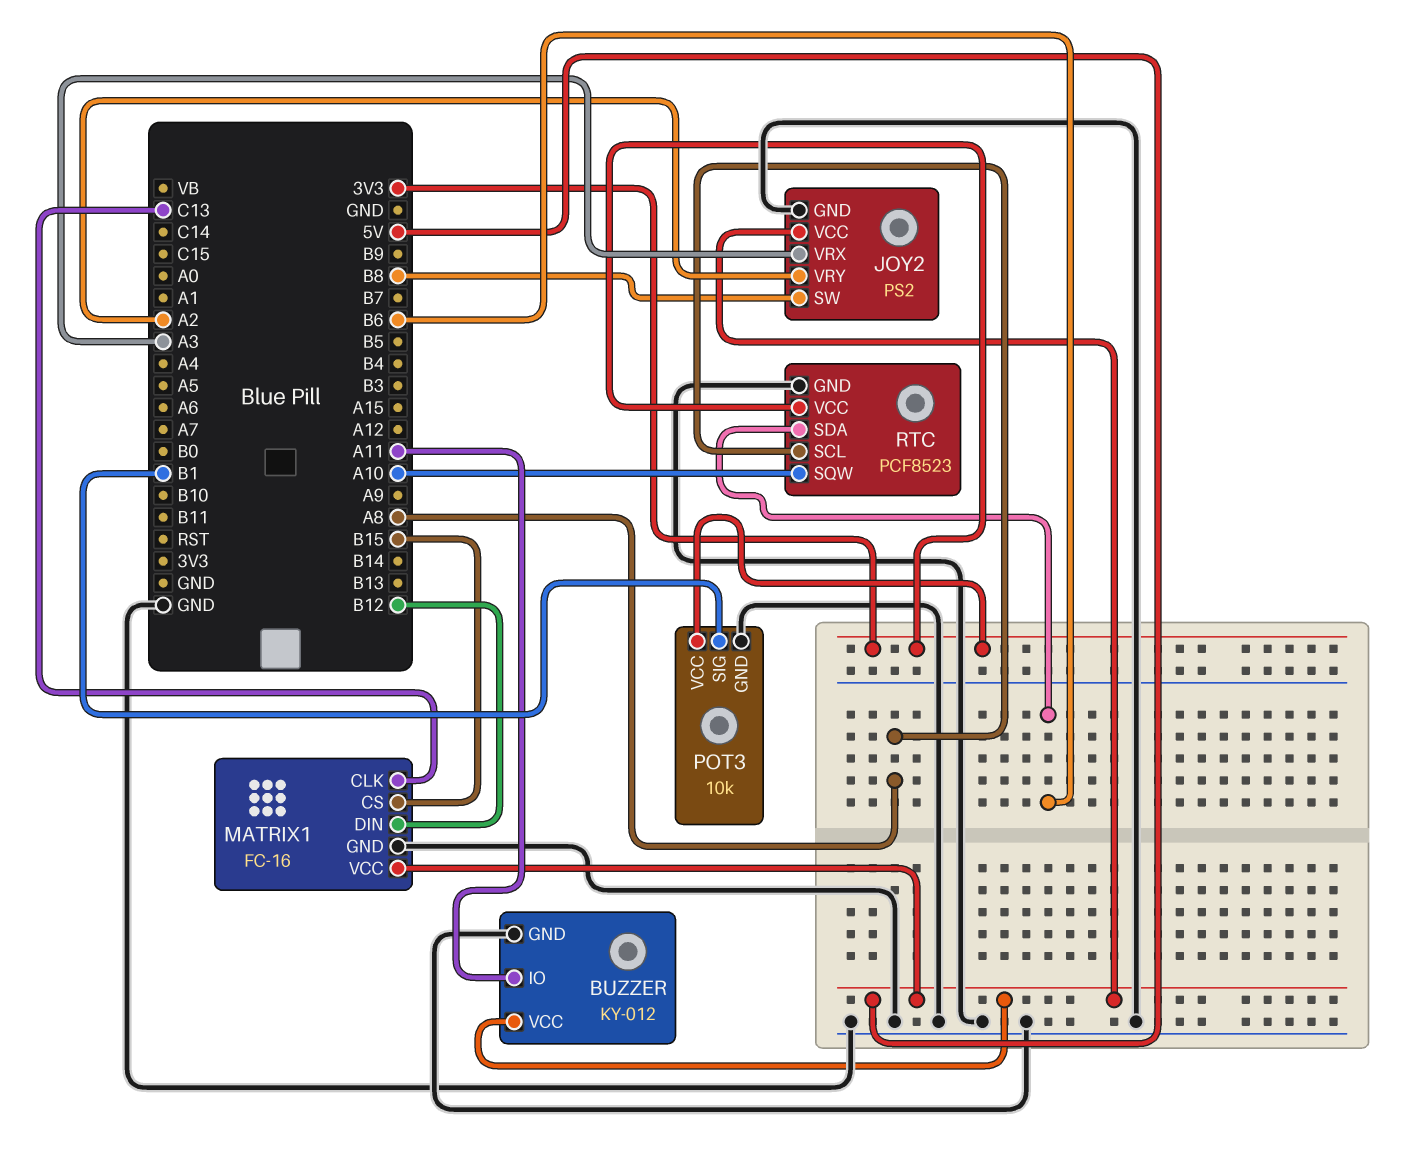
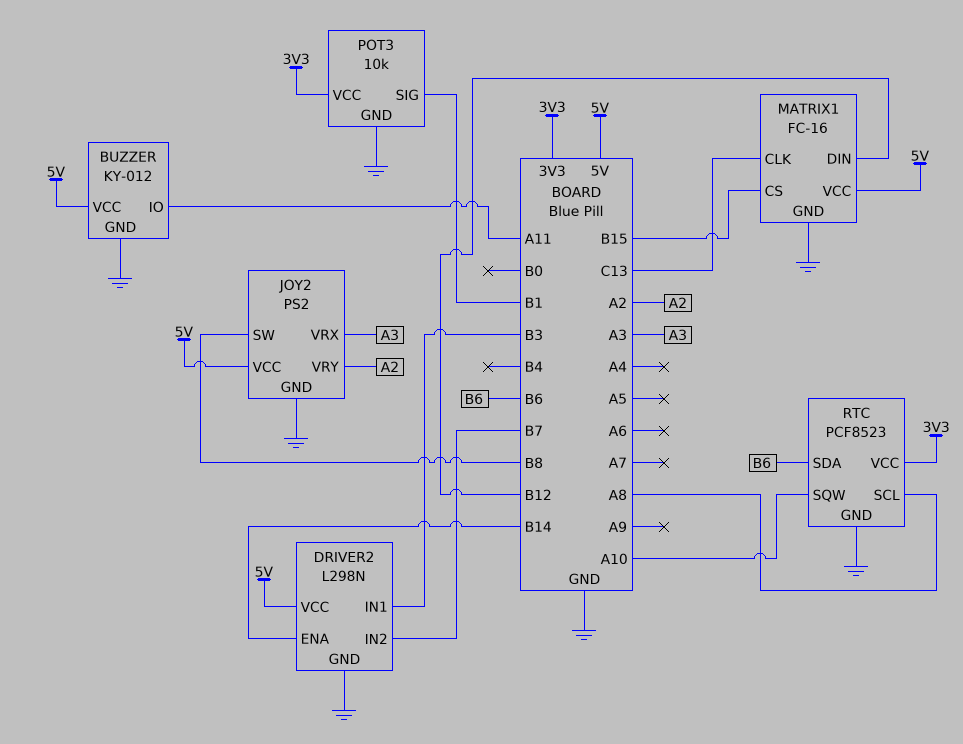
DRIVER2: none -> L298N
DRIVER2 pin ENA: none -> B14
DRIVER2 pin GND: none -> GND
DRIVER2 pin IN1: none -> B3
DRIVER2 pin IN2: none -> B7
DRIVER2 pin VCC: none -> 5V

